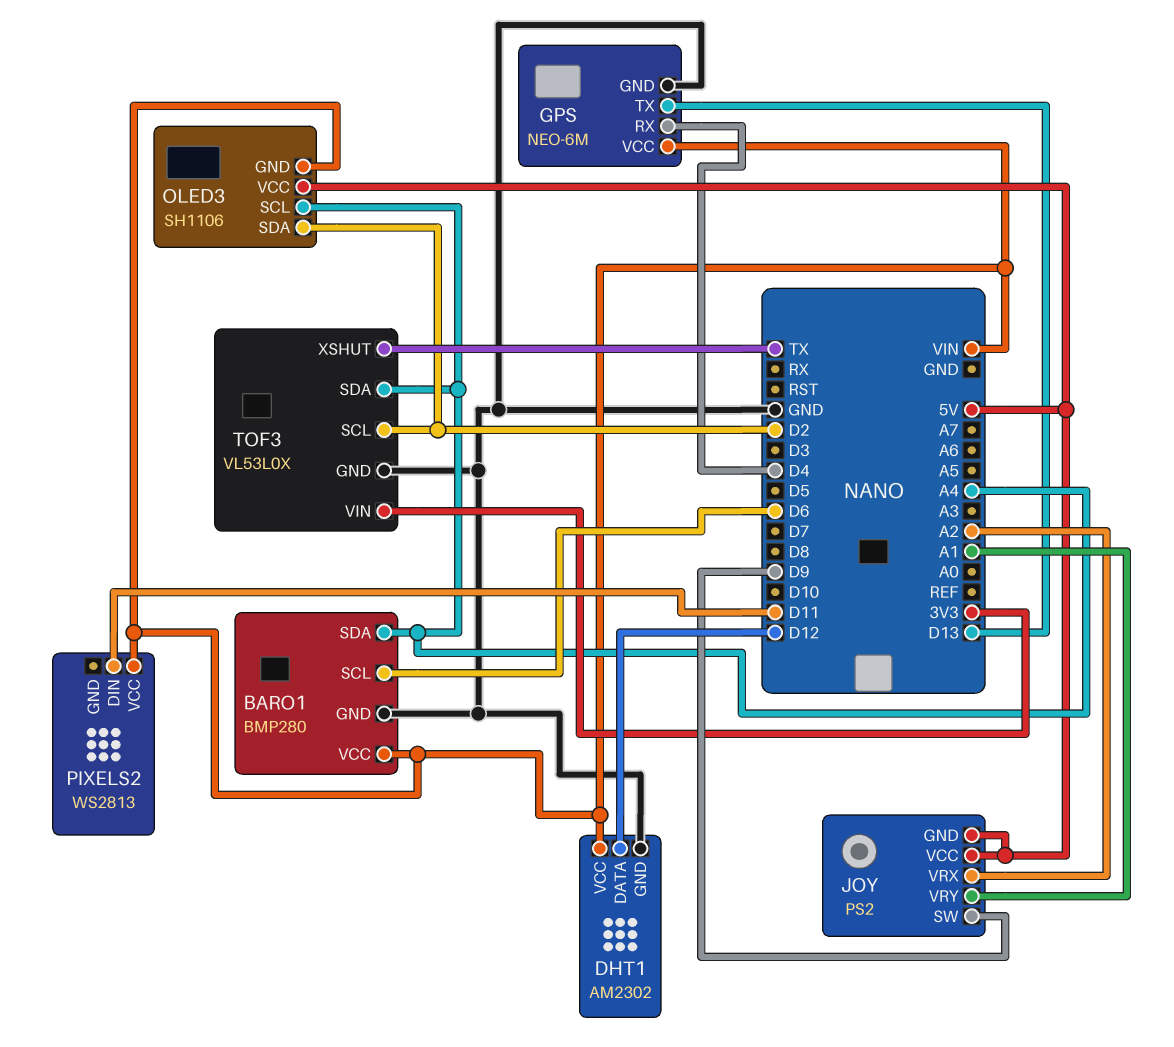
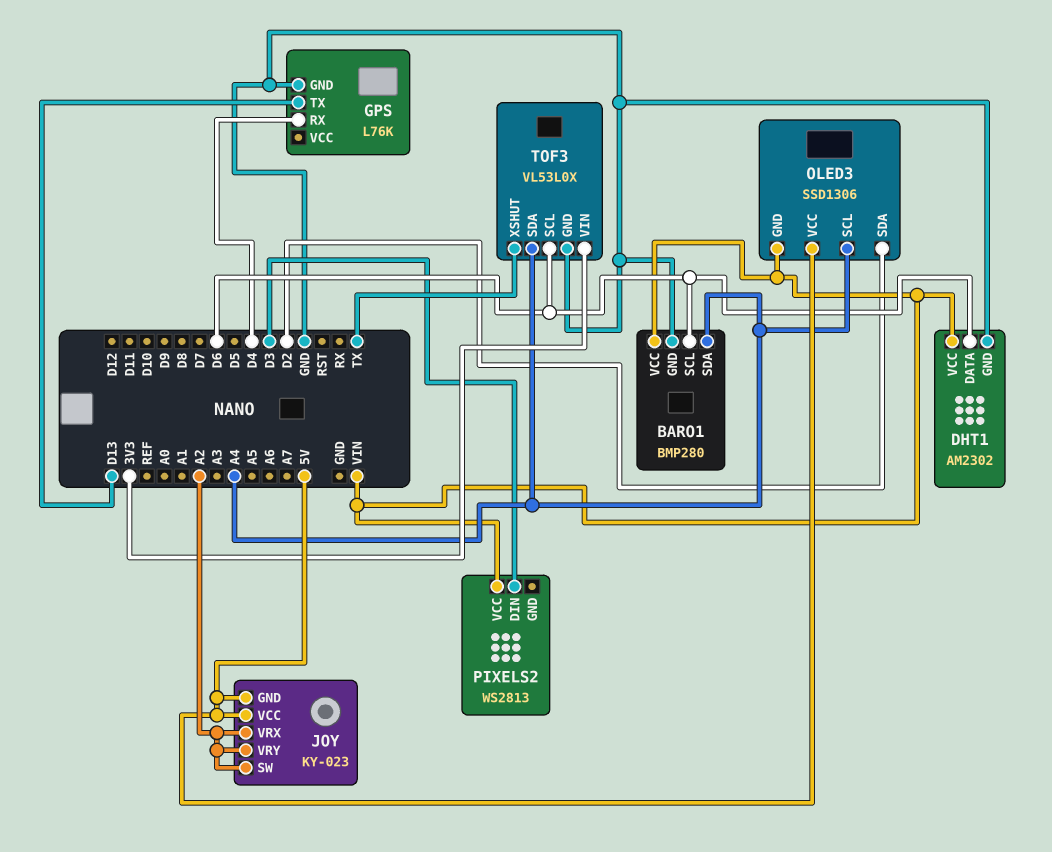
DHT1 pin DATA: D12 -> D6
GPS: NEO-6M -> L76K
GPS pin VCC: VIN -> none
JOY: PS2 -> KY-023
JOY pin SW: D9 -> A2
JOY pin VRY: A1 -> A2
OLED3: SH1106 -> SSD1306
PIXELS2 pin DIN: D11 -> D3
TOF3 pin SCL: D2 -> D6

